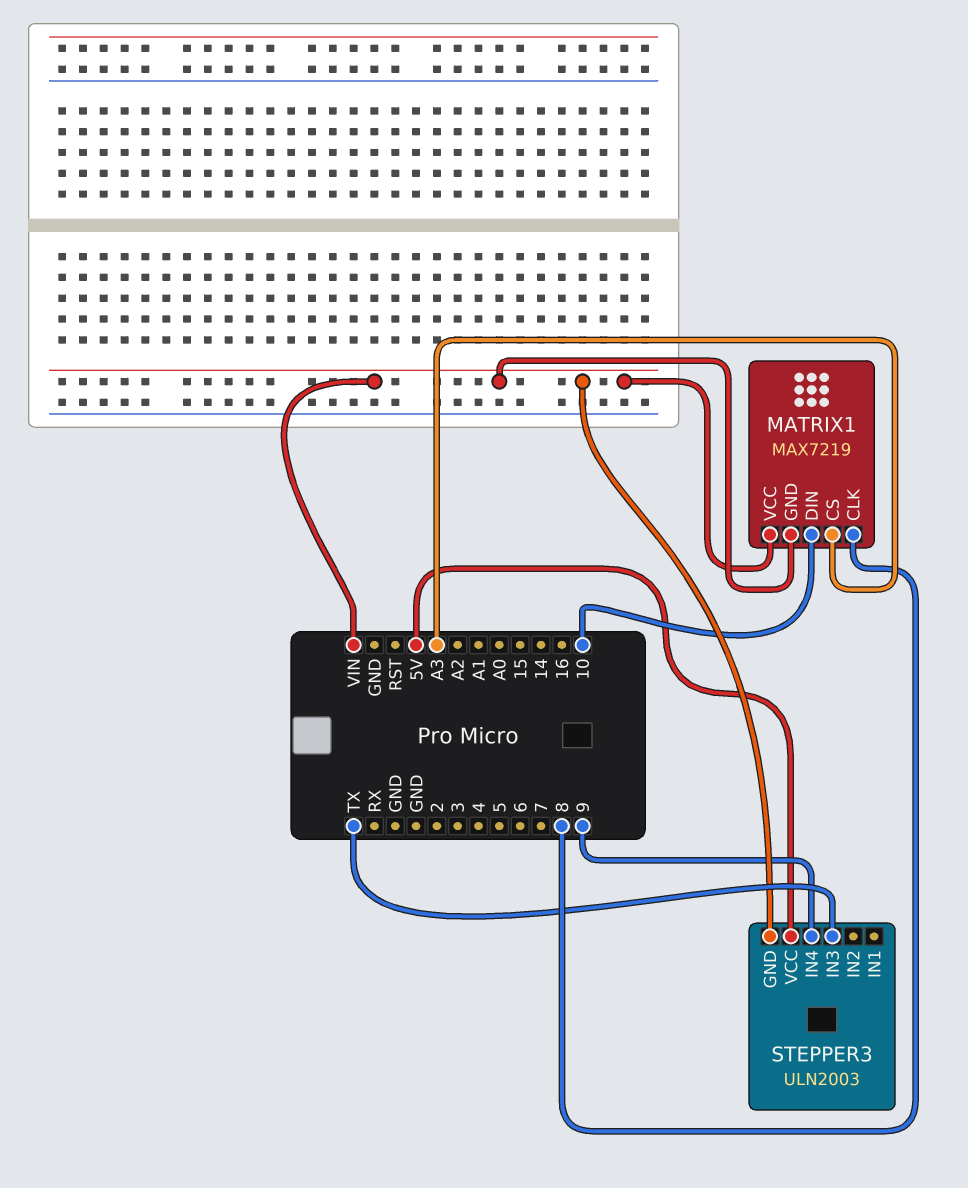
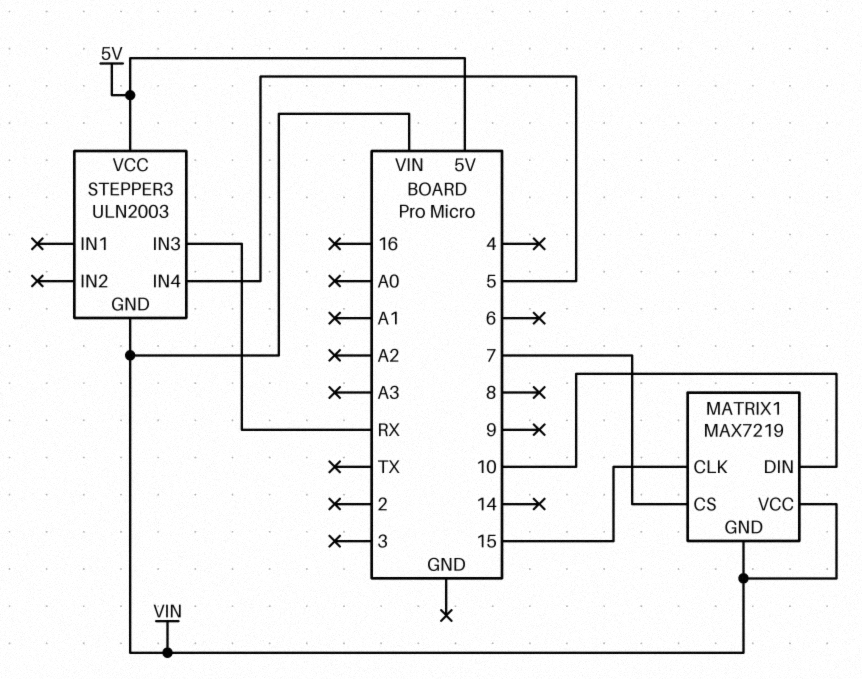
MATRIX1 pin CLK: 8 -> 15
MATRIX1 pin CS: A3 -> 7
STEPPER3 pin IN3: TX -> RX
STEPPER3 pin IN4: 9 -> 5

